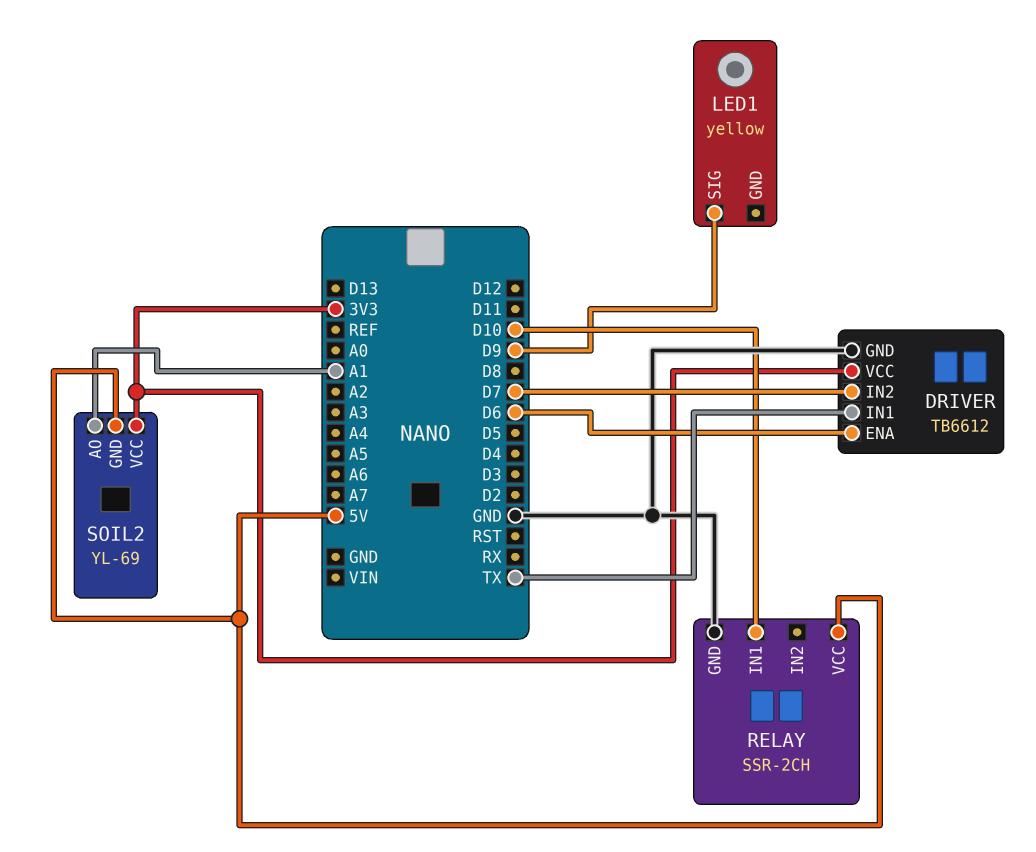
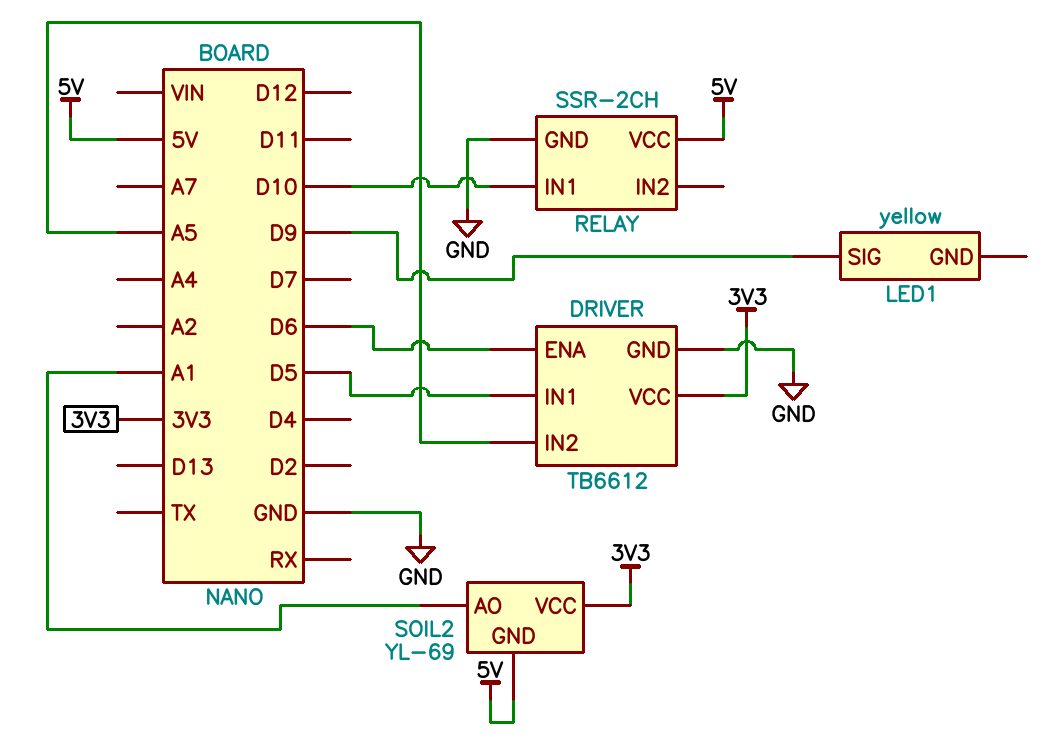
DRIVER pin IN1: TX -> D5
DRIVER pin IN2: D7 -> A5

